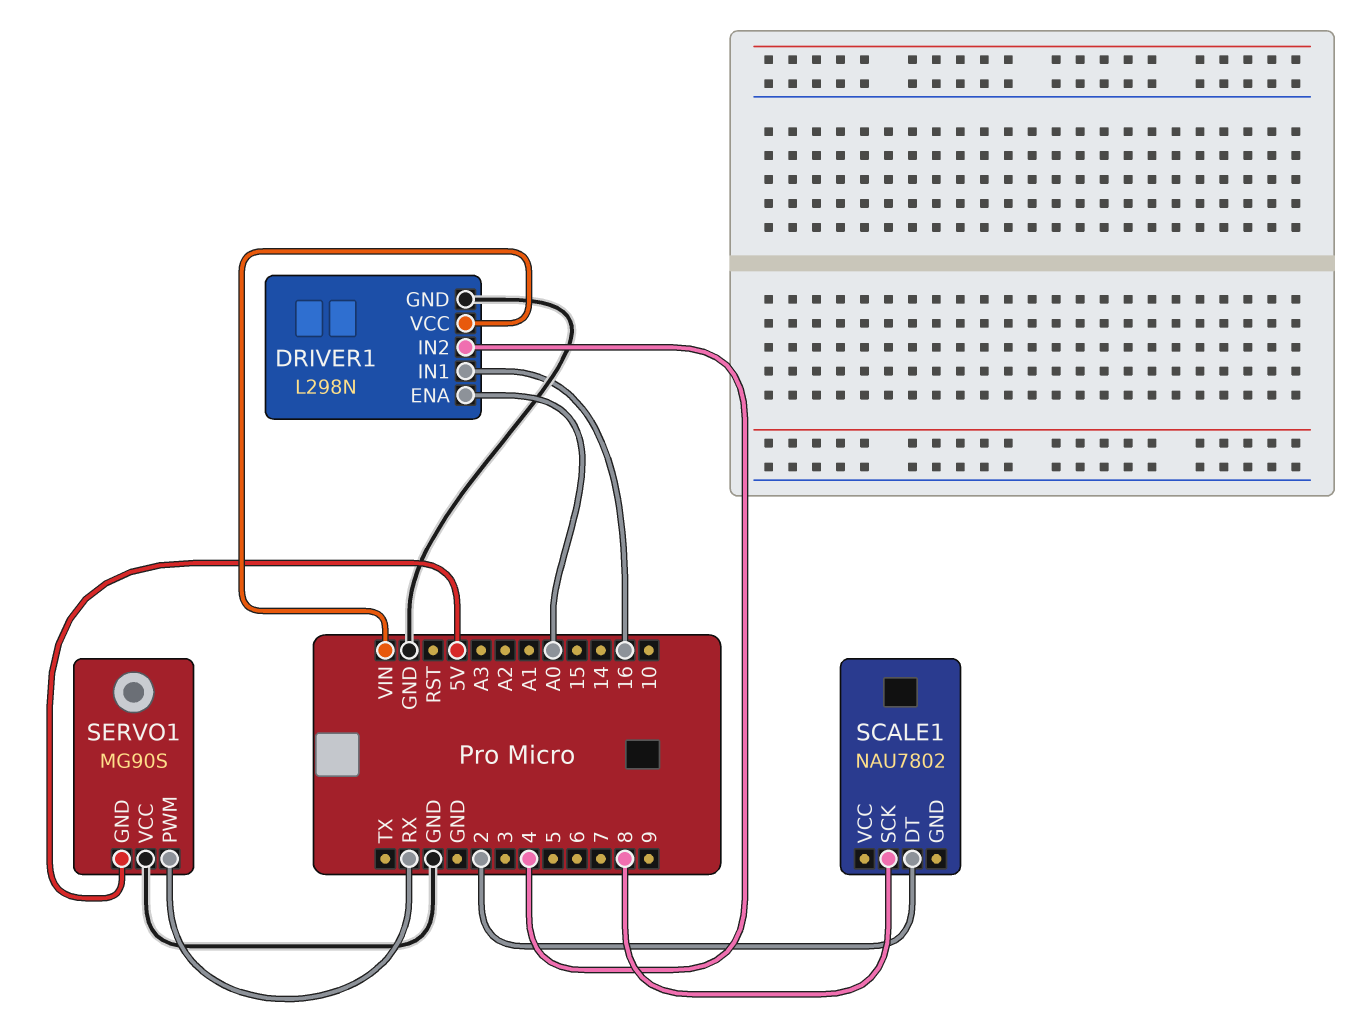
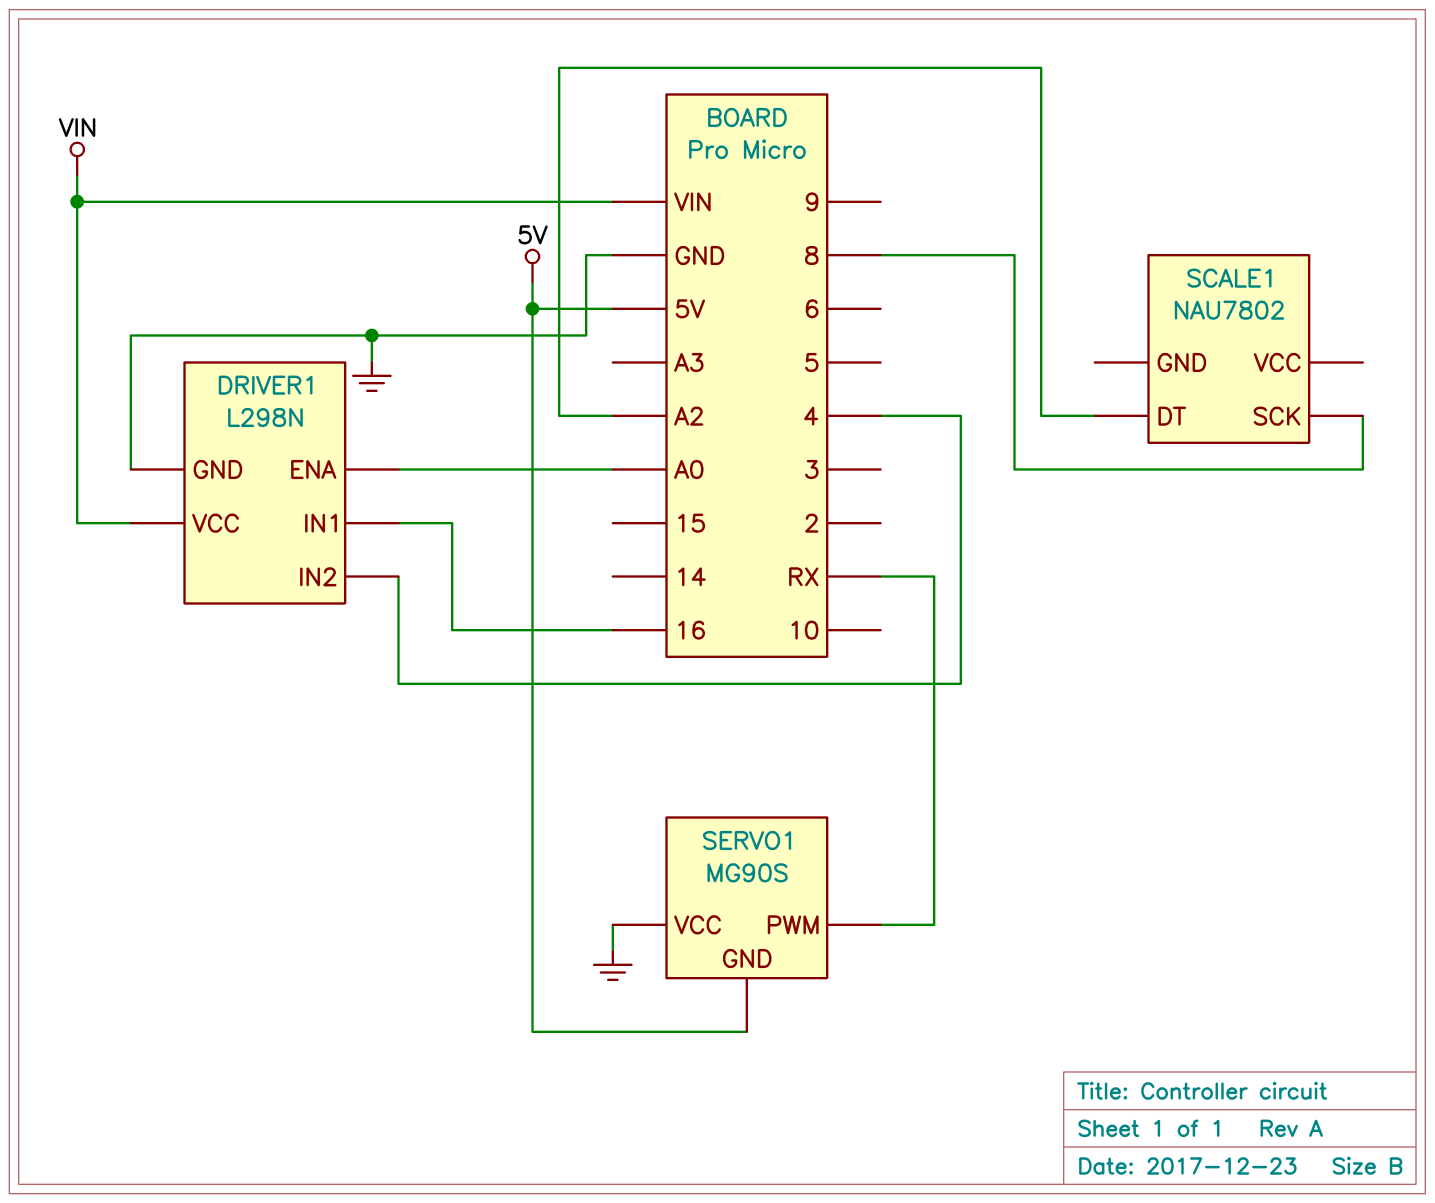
SCALE1 pin DT: 2 -> A2

